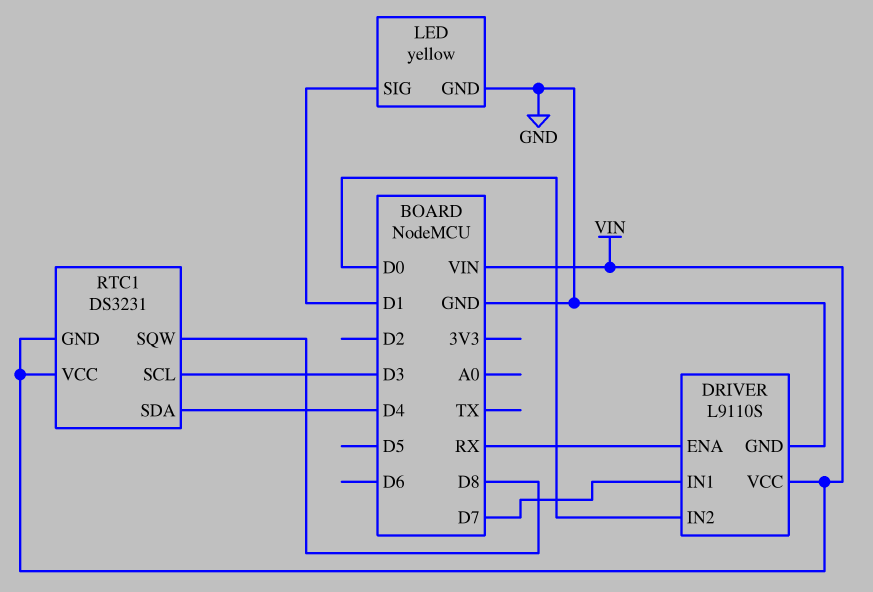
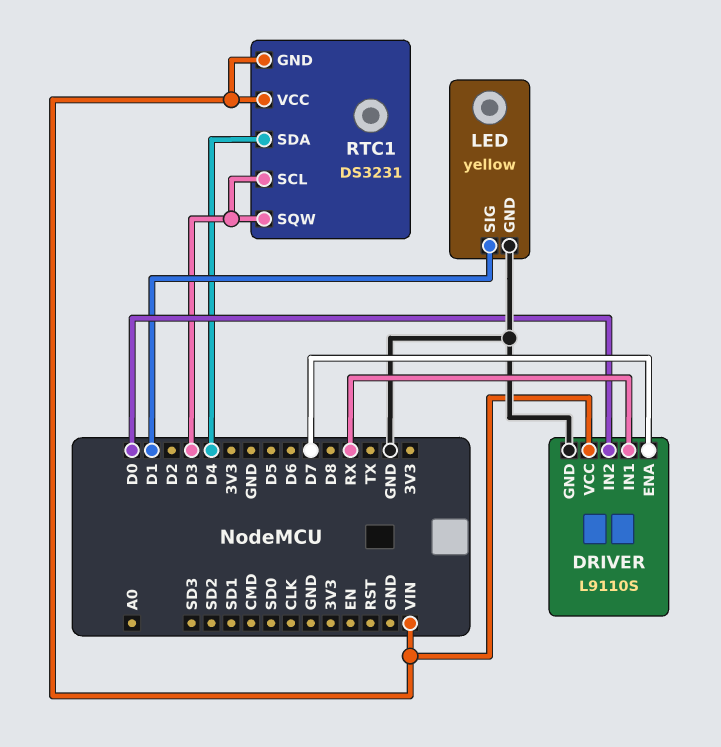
DRIVER pin ENA: RX -> D7
DRIVER pin IN1: D7 -> RX
RTC1 pin SQW: D8 -> D3

